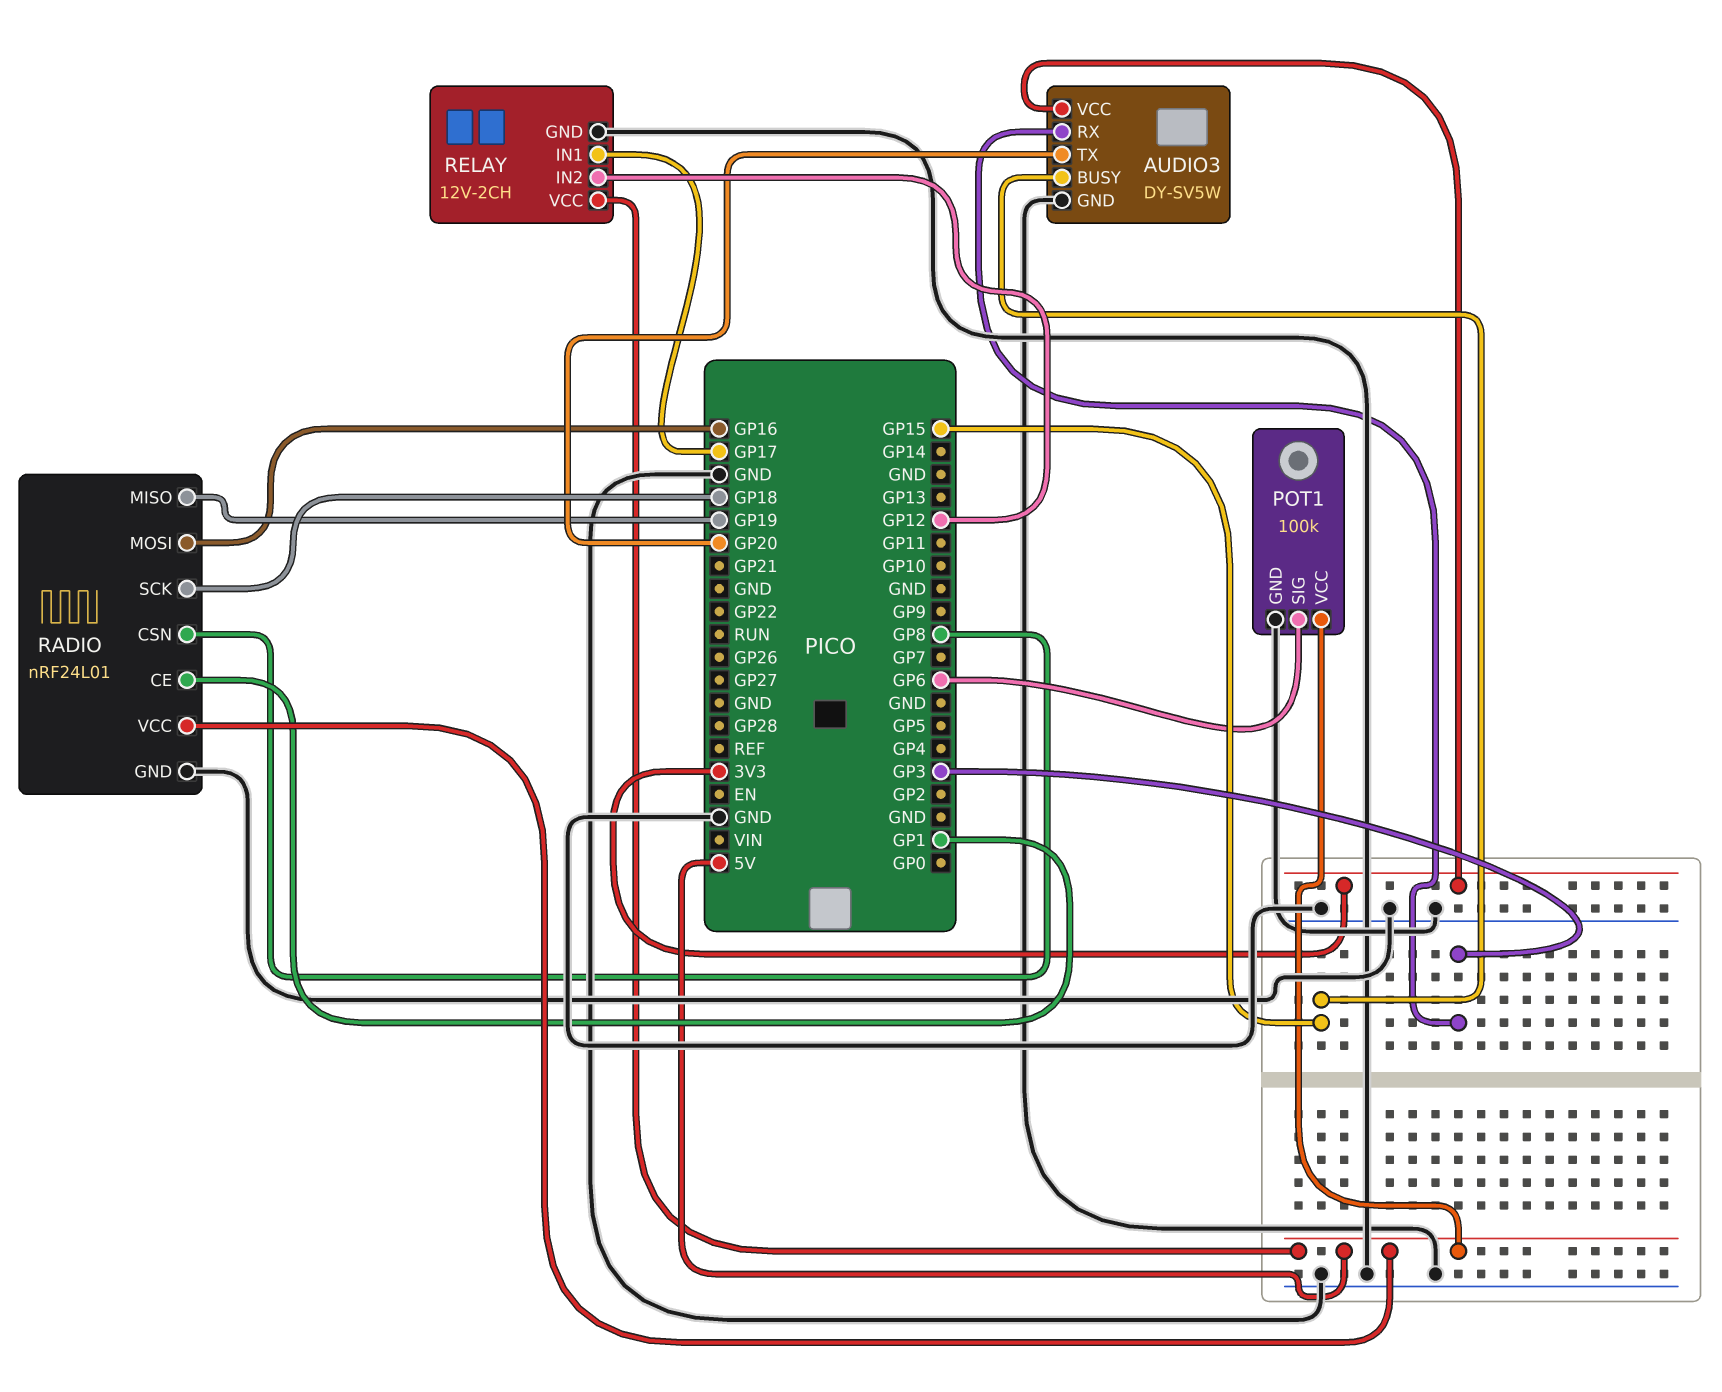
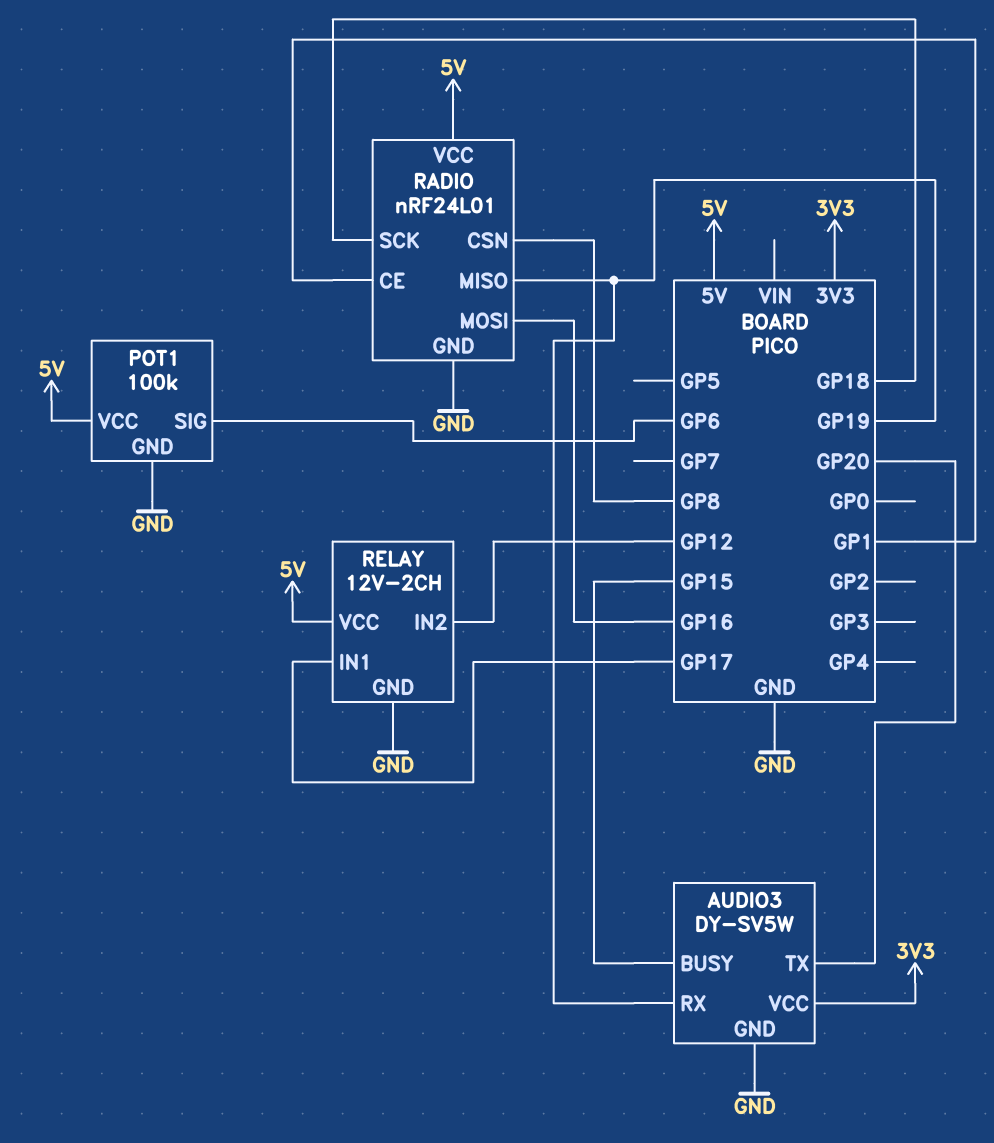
AUDIO3 pin RX: GP3 -> GP19

